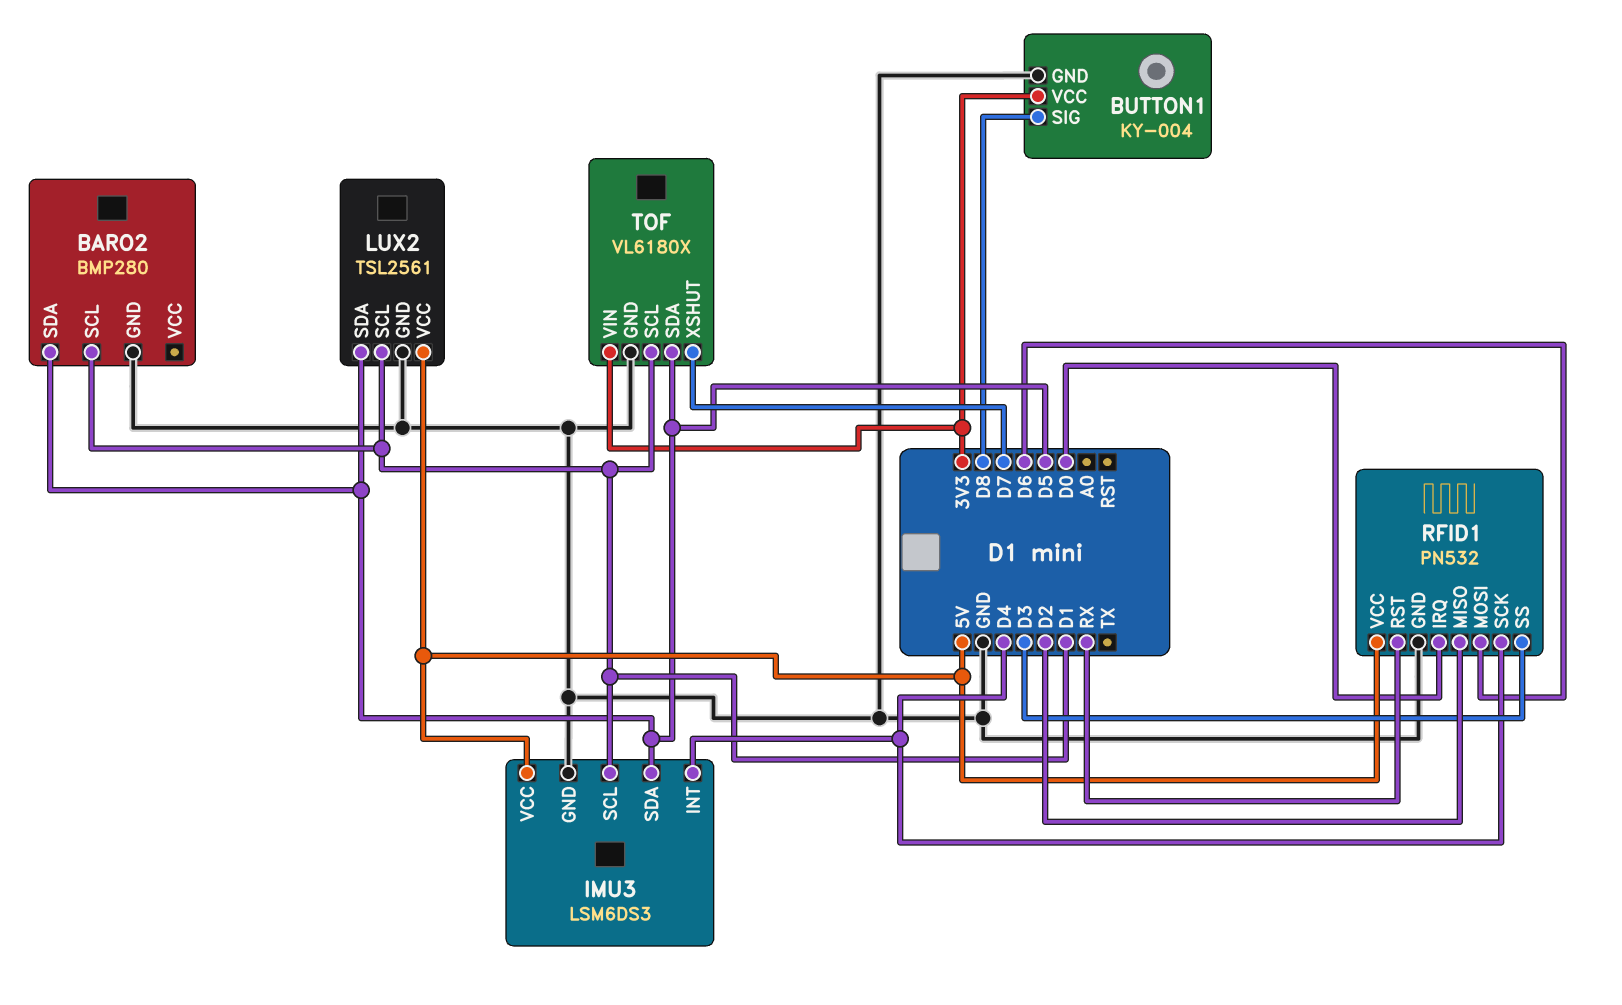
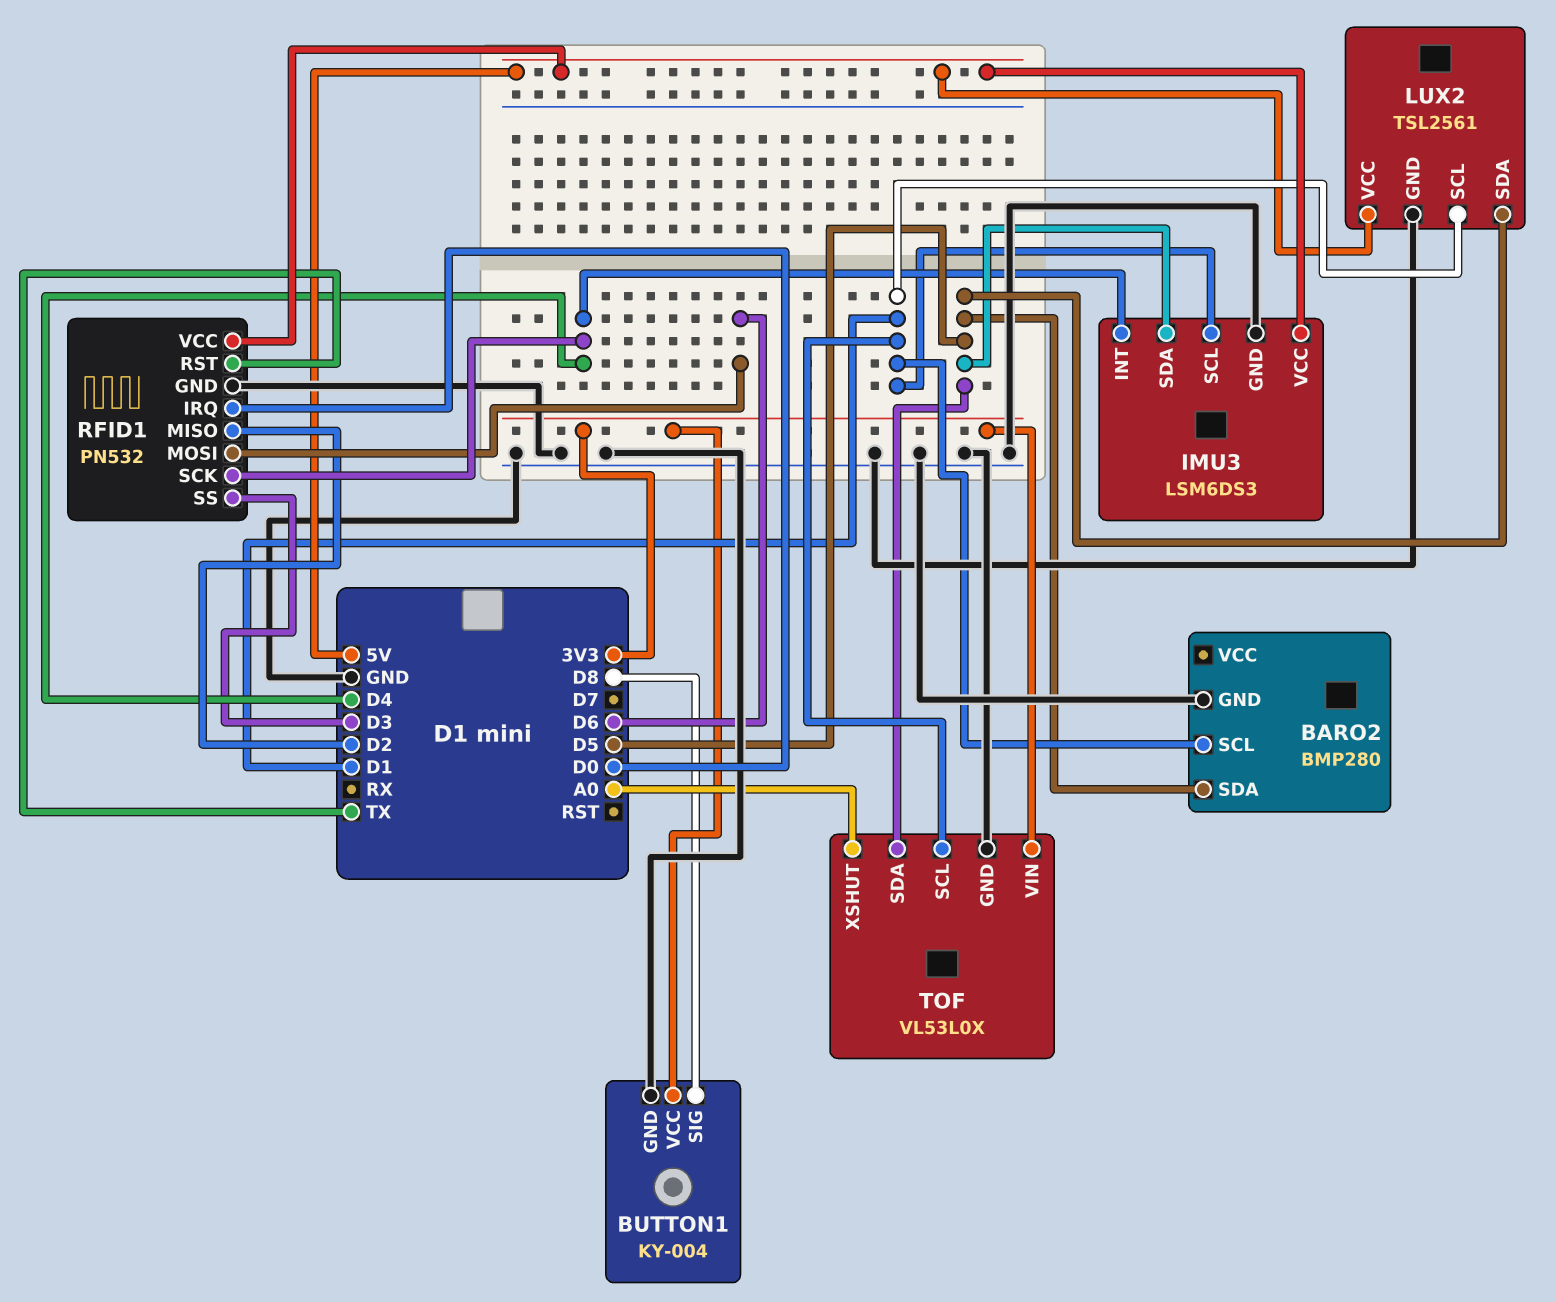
RFID1 pin RST: RX -> TX
TOF: VL6180X -> VL53L0X
TOF pin XSHUT: D7 -> A0

